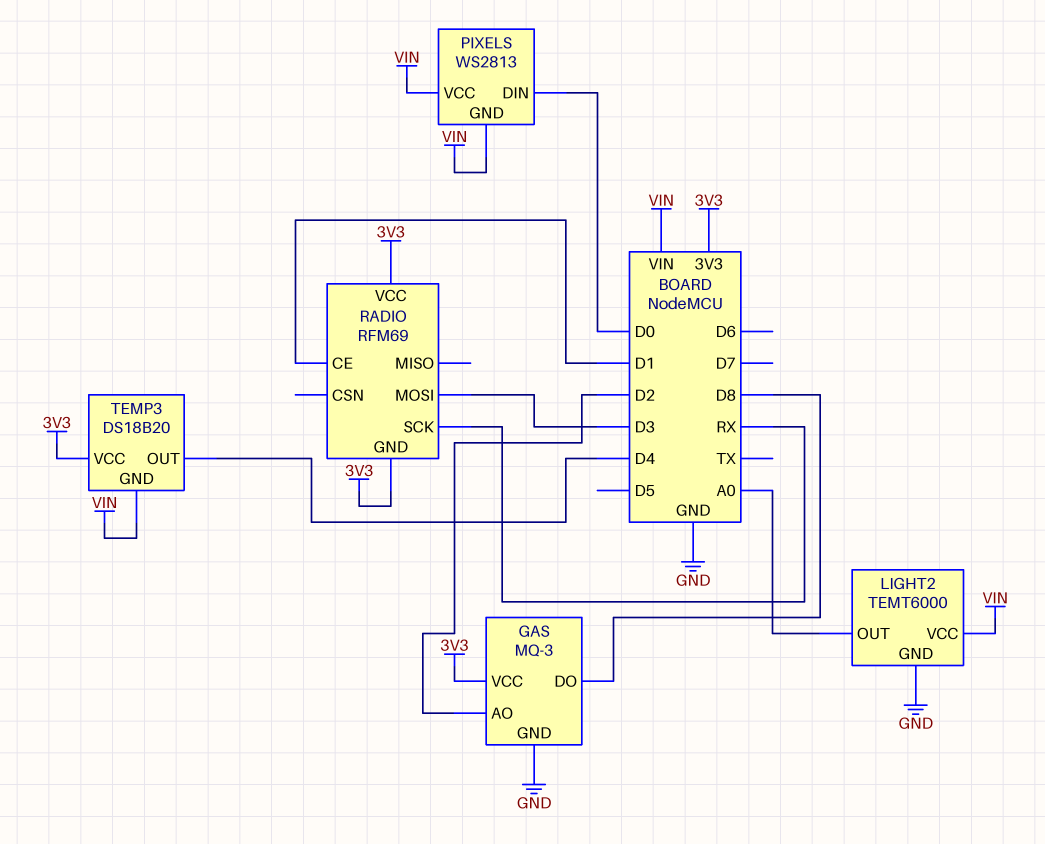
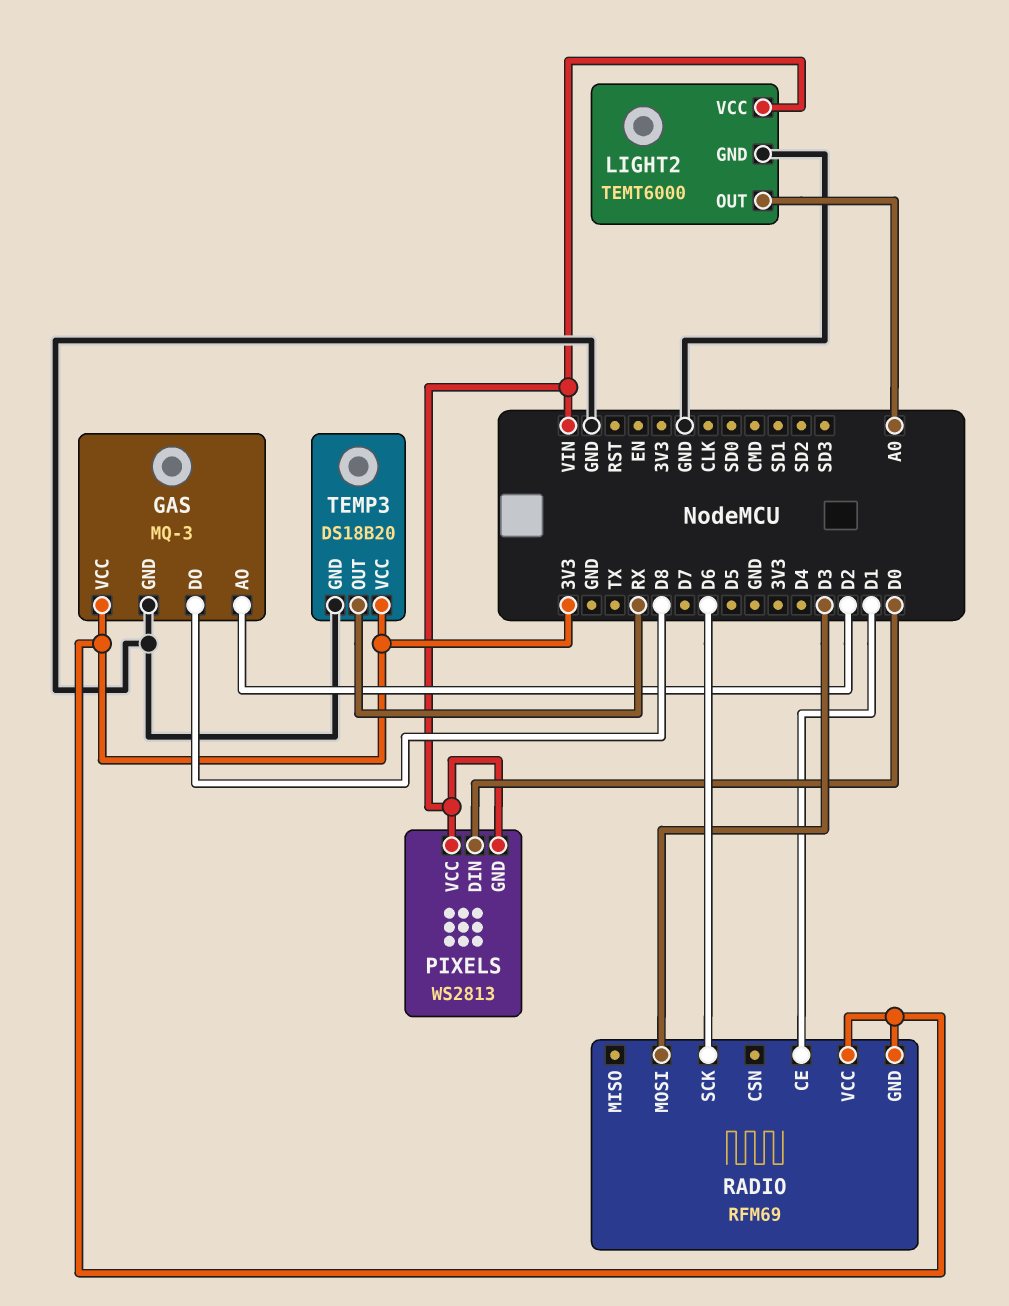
RADIO pin SCK: RX -> D6
TEMP3 pin GND: VIN -> GND
TEMP3 pin OUT: D4 -> RX

